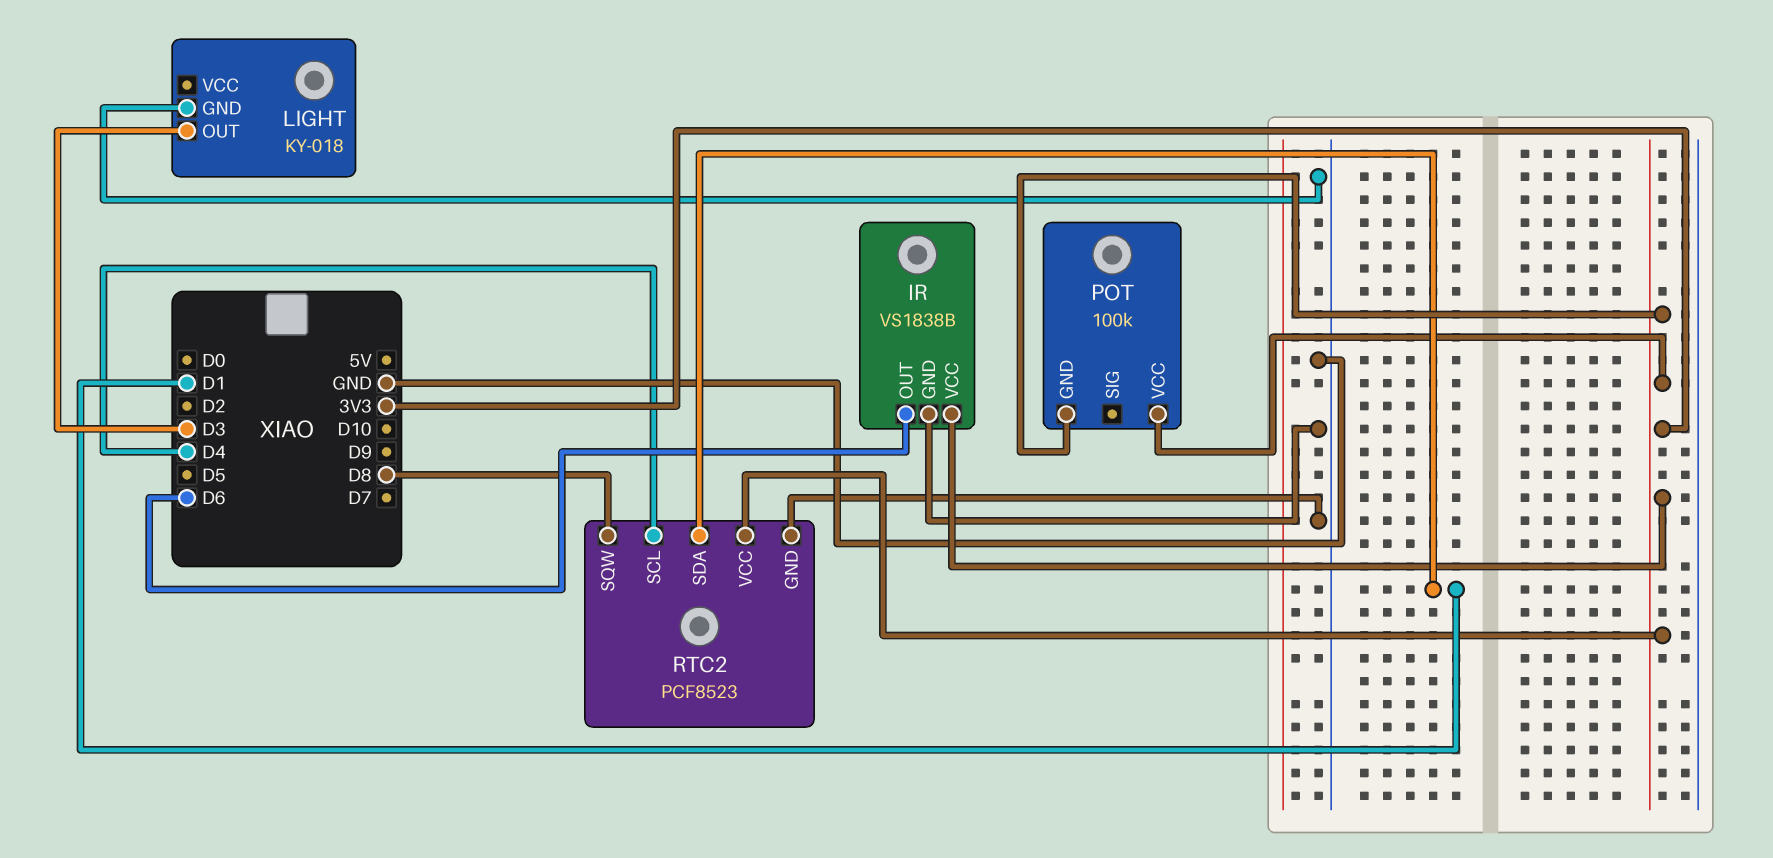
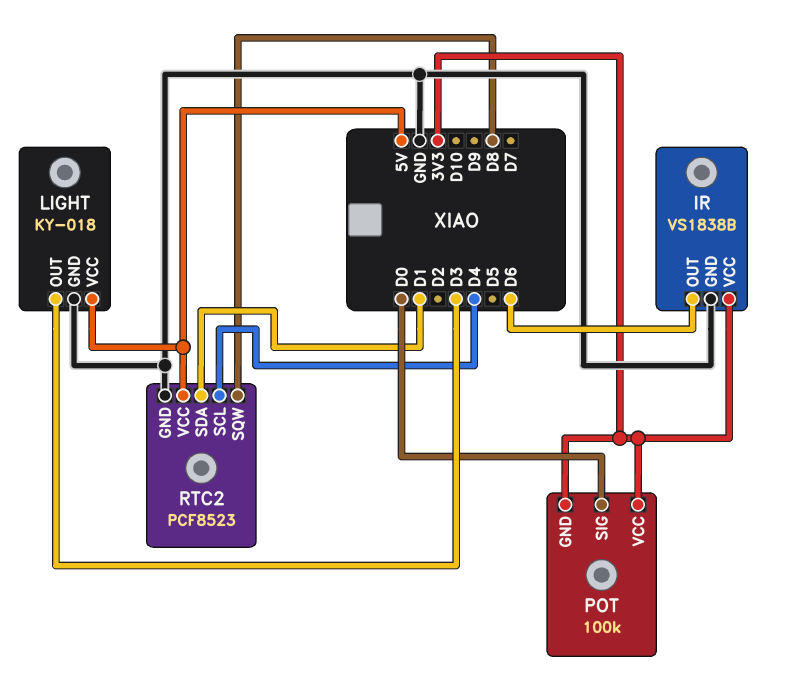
LIGHT pin VCC: none -> 5V
POT pin SIG: none -> D0
RTC2 pin VCC: 3V3 -> 5V

